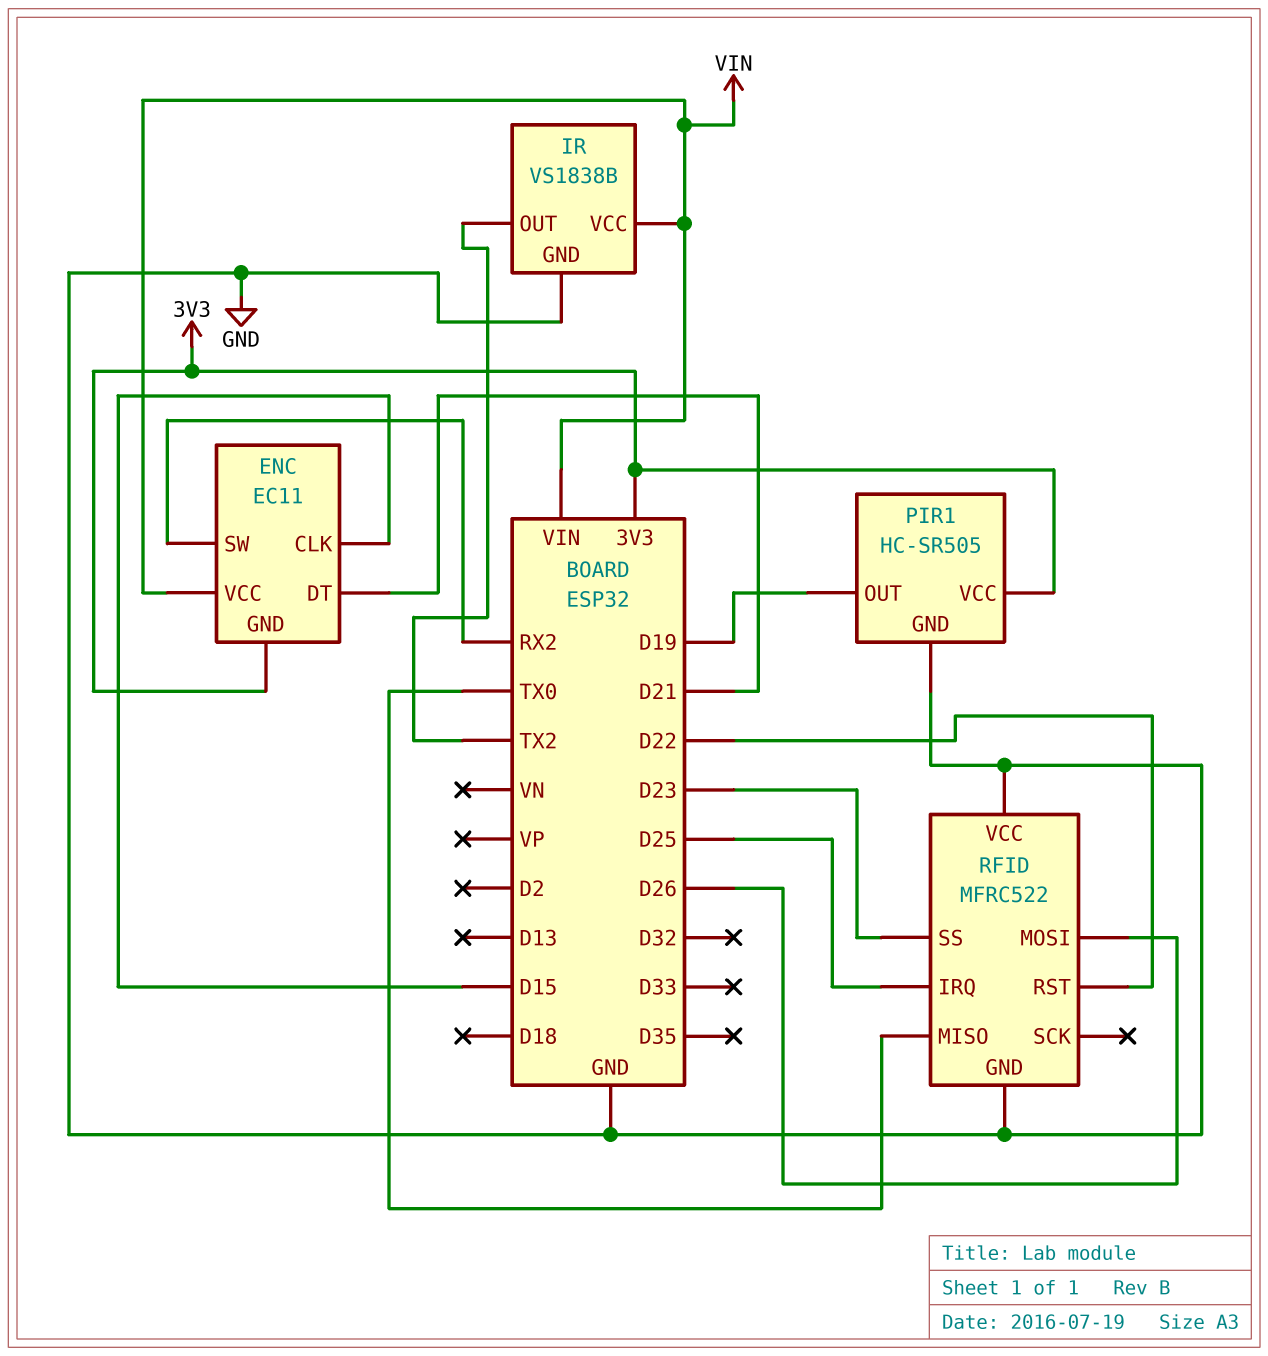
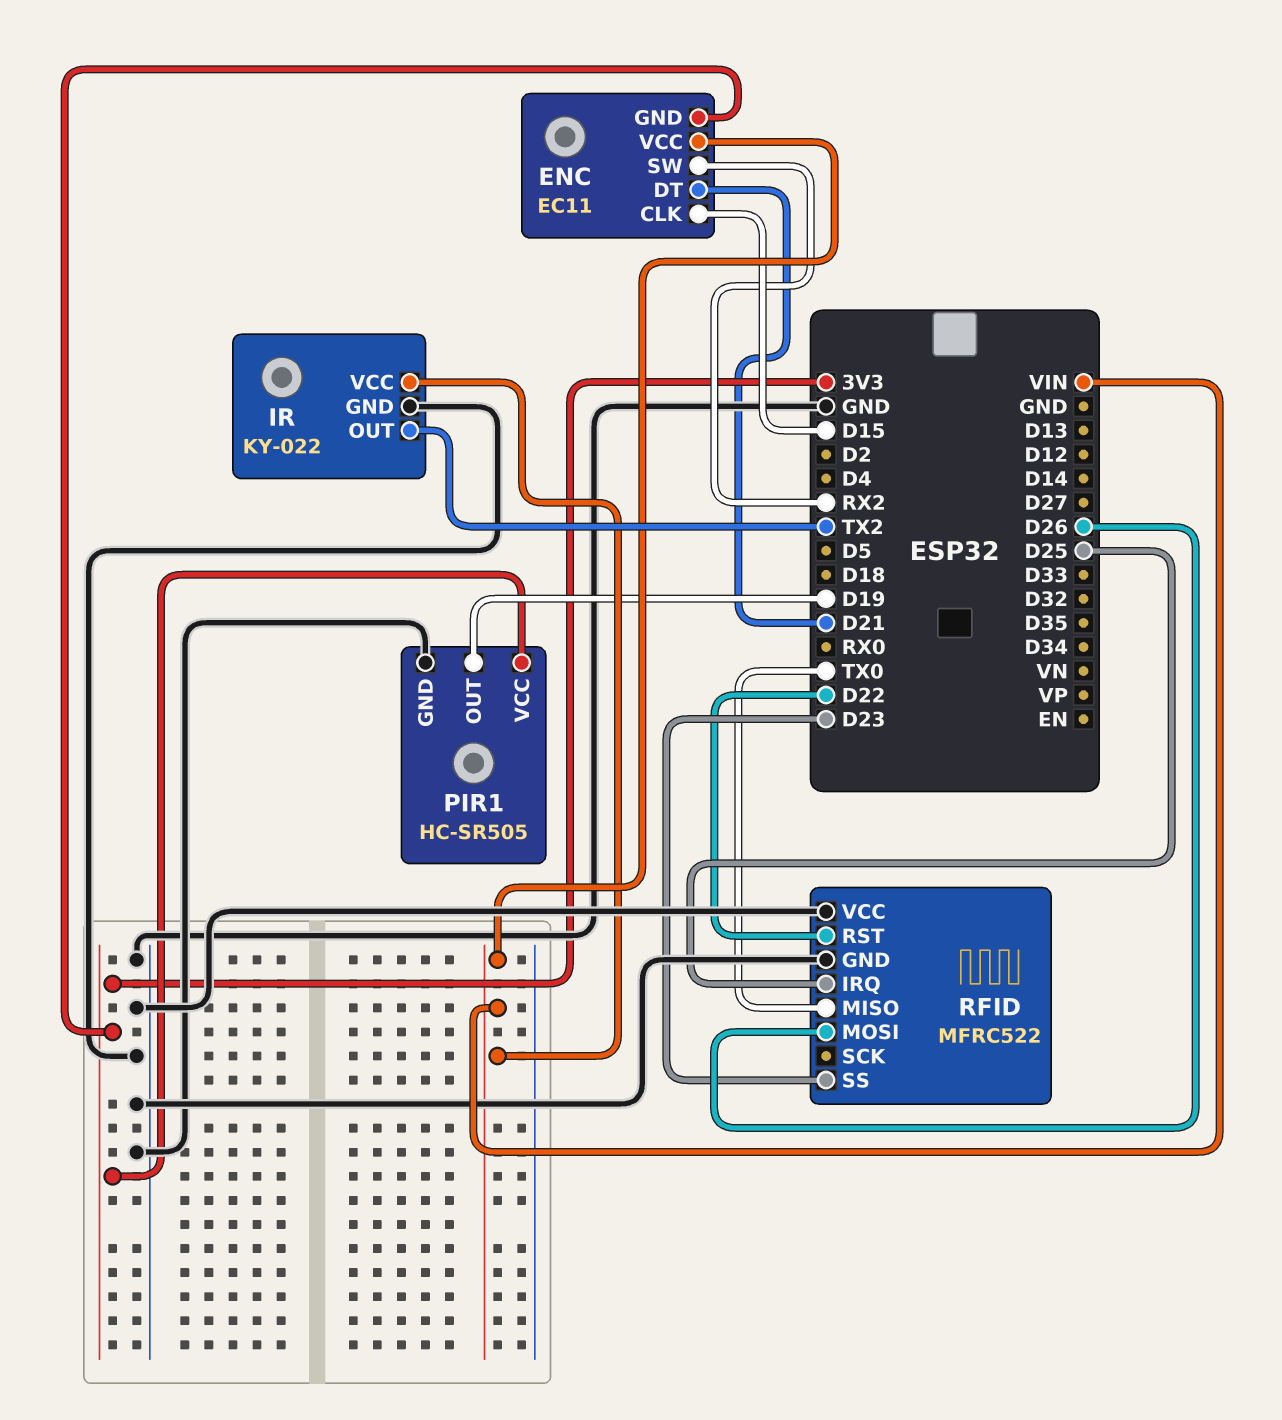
IR: VS1838B -> KY-022

